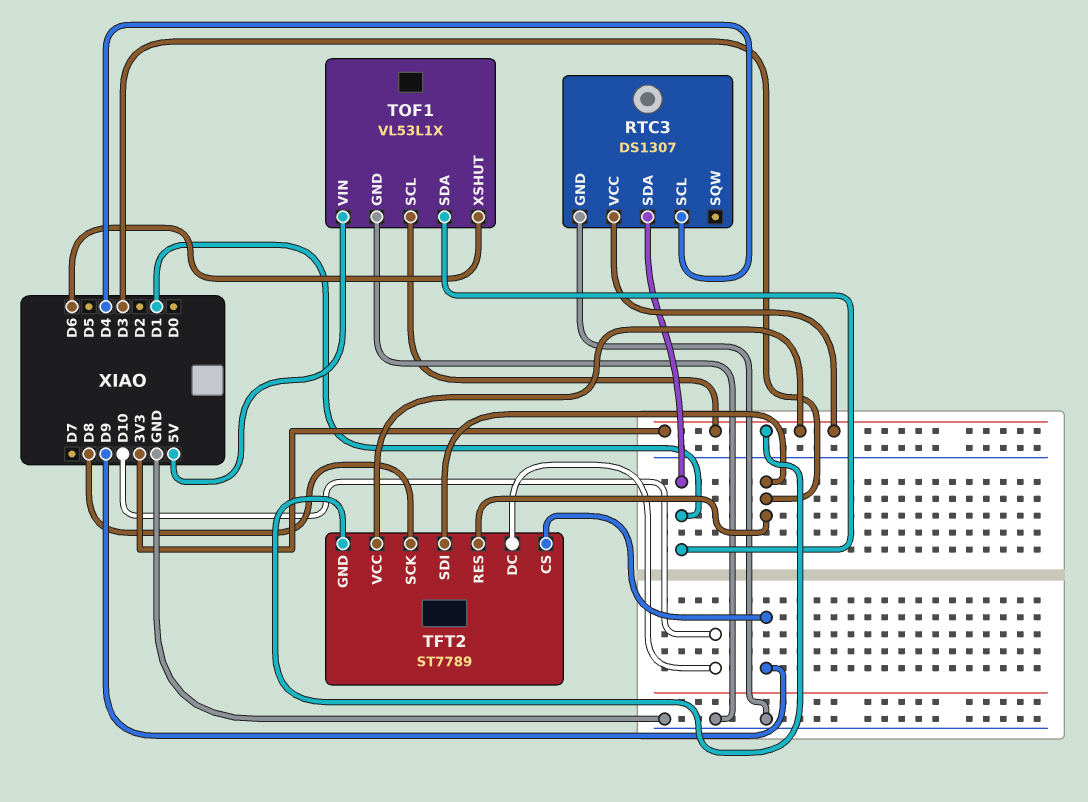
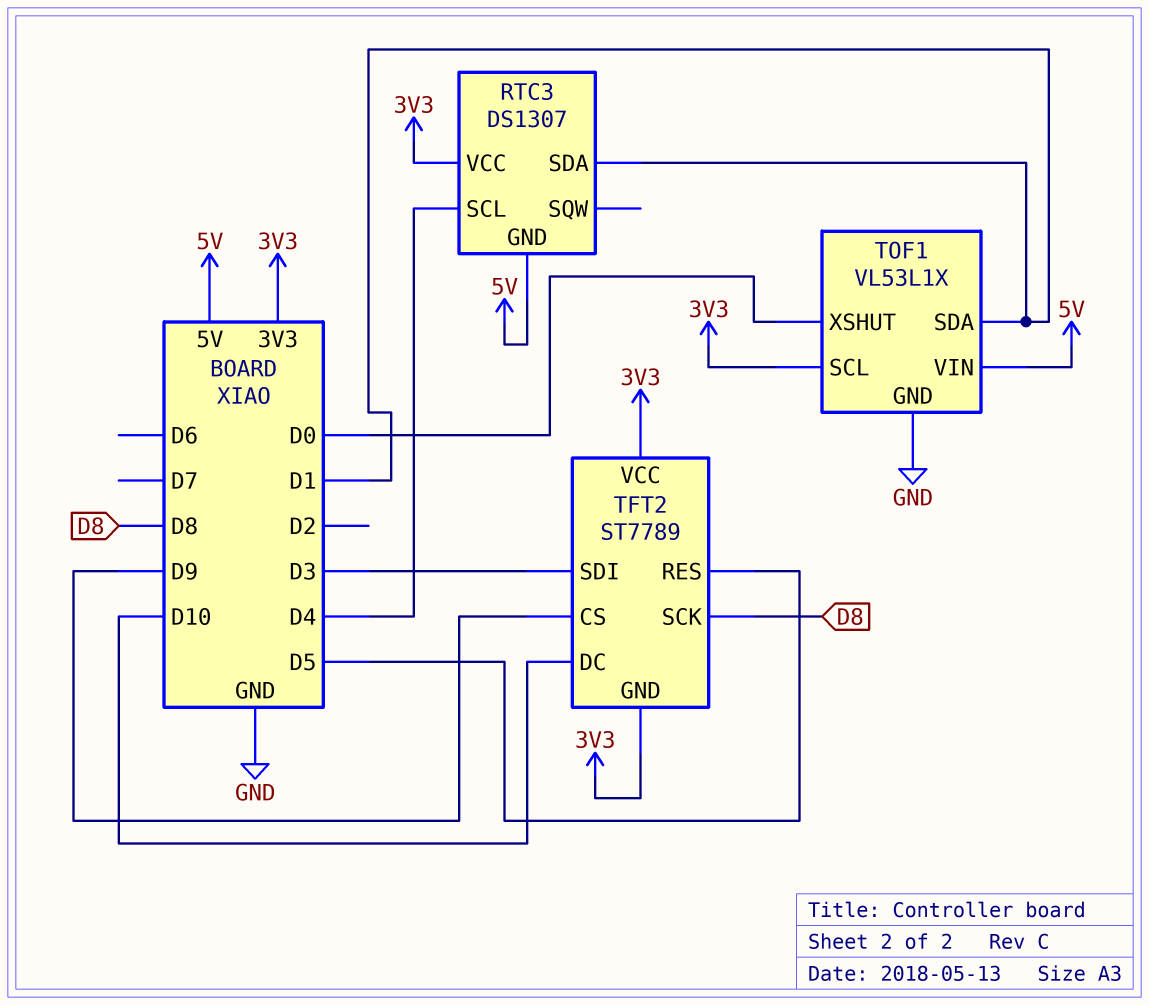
RTC3 pin GND: GND -> 5V
TFT2 pin RES: D3 -> D5
TOF1 pin XSHUT: D6 -> D0

